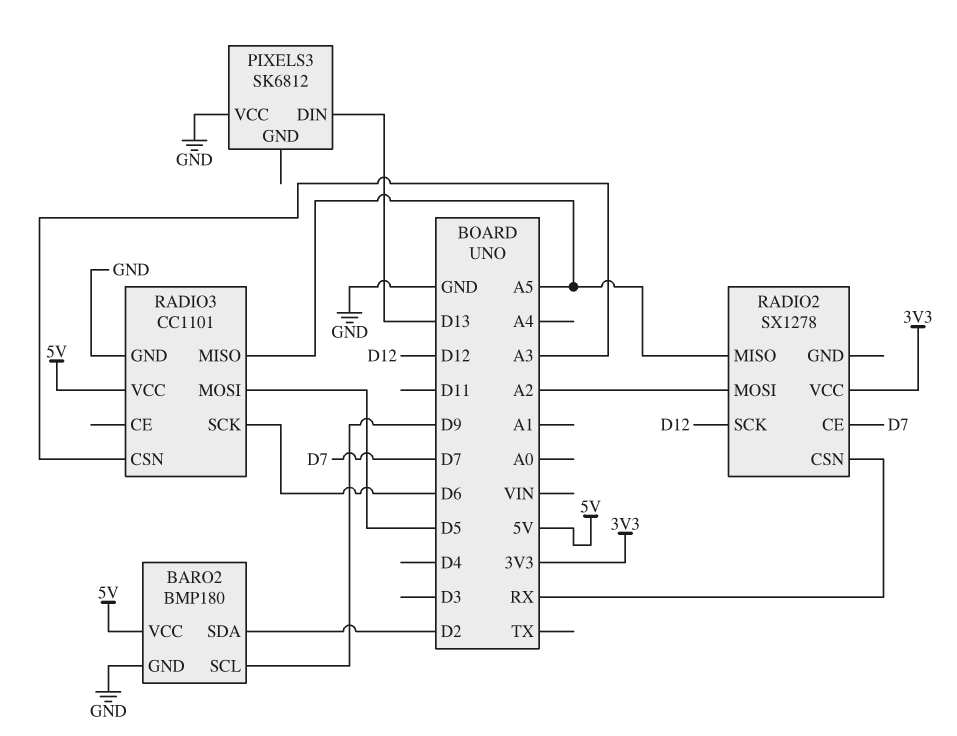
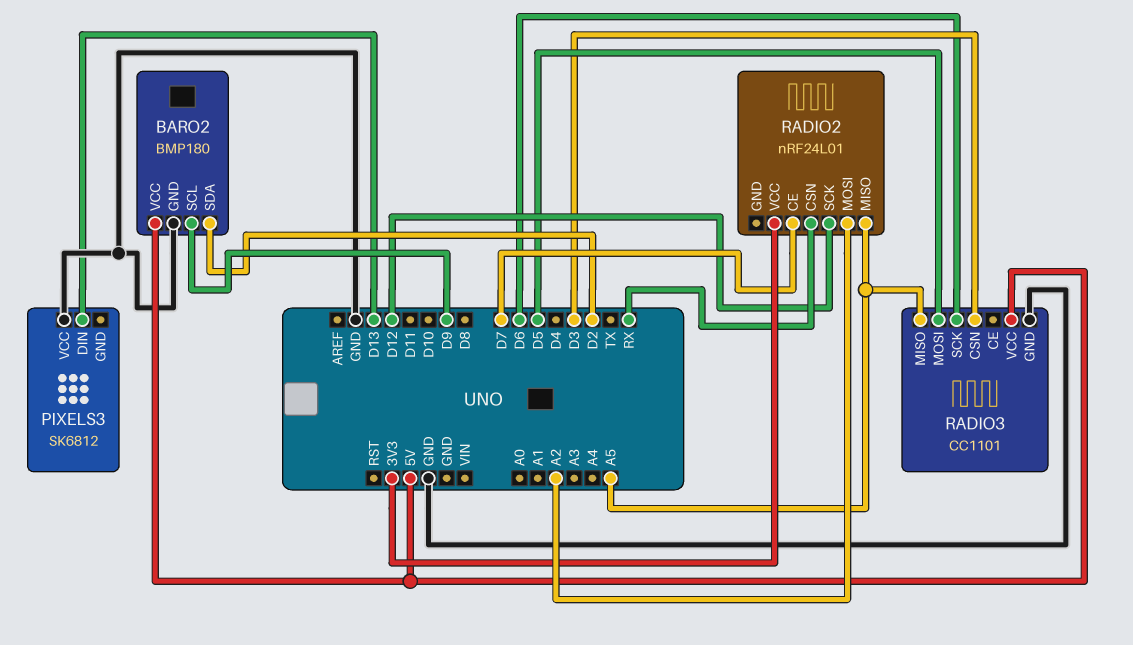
RADIO2: SX1278 -> nRF24L01
RADIO3 pin CSN: A3 -> D3

